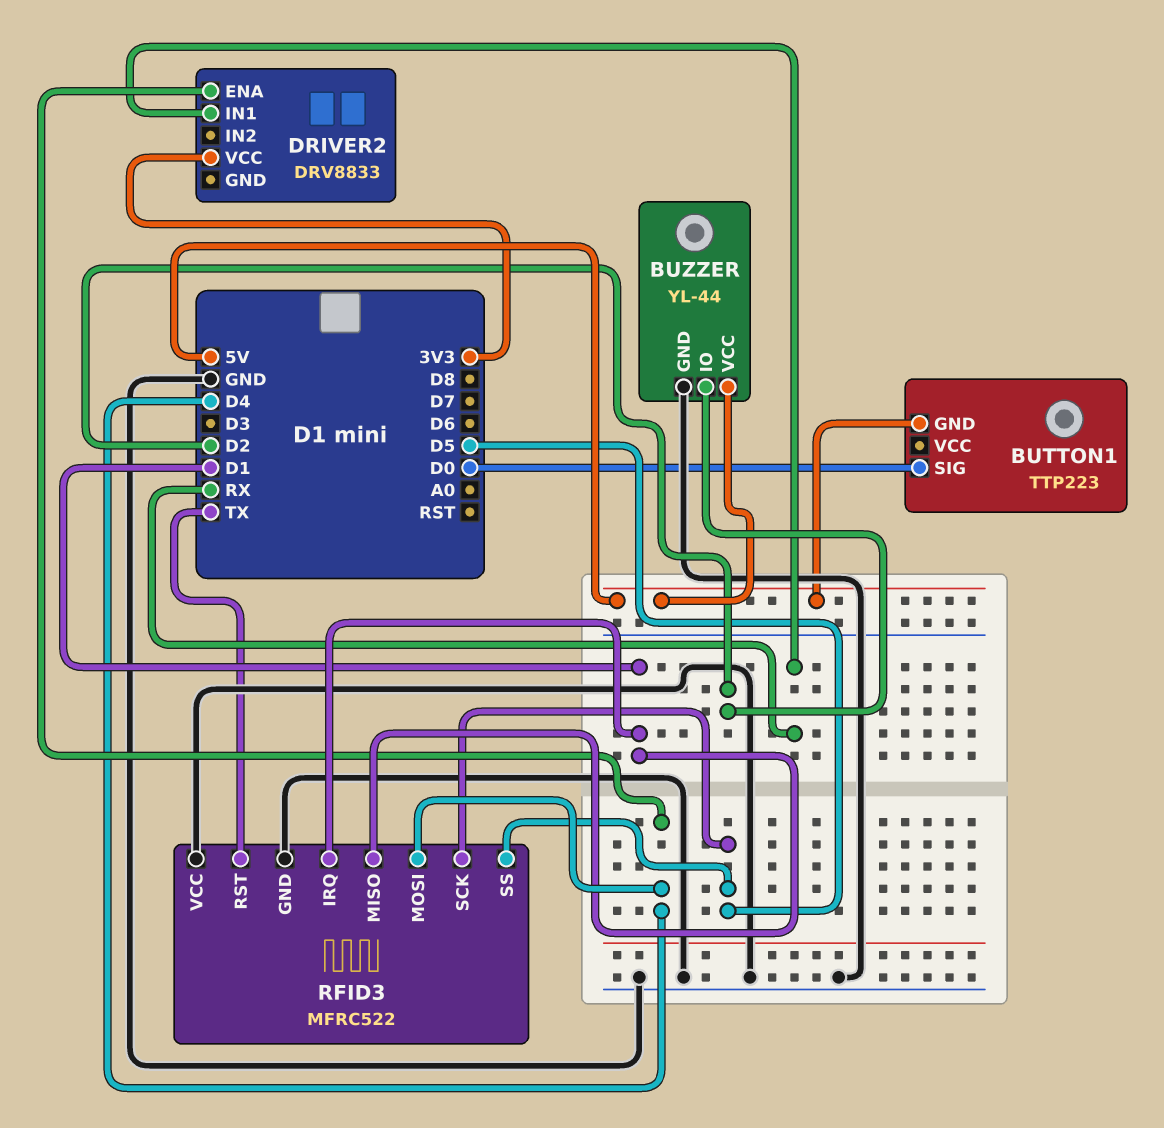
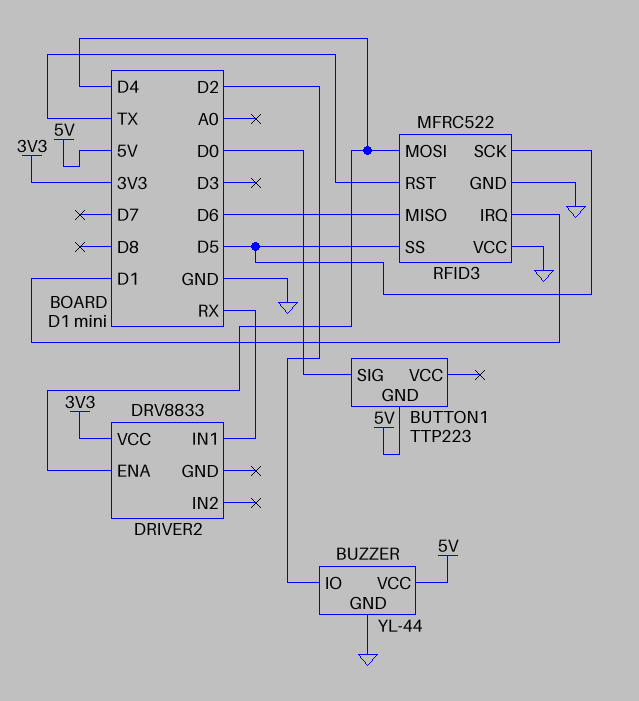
RFID3 pin MISO: D1 -> D6

